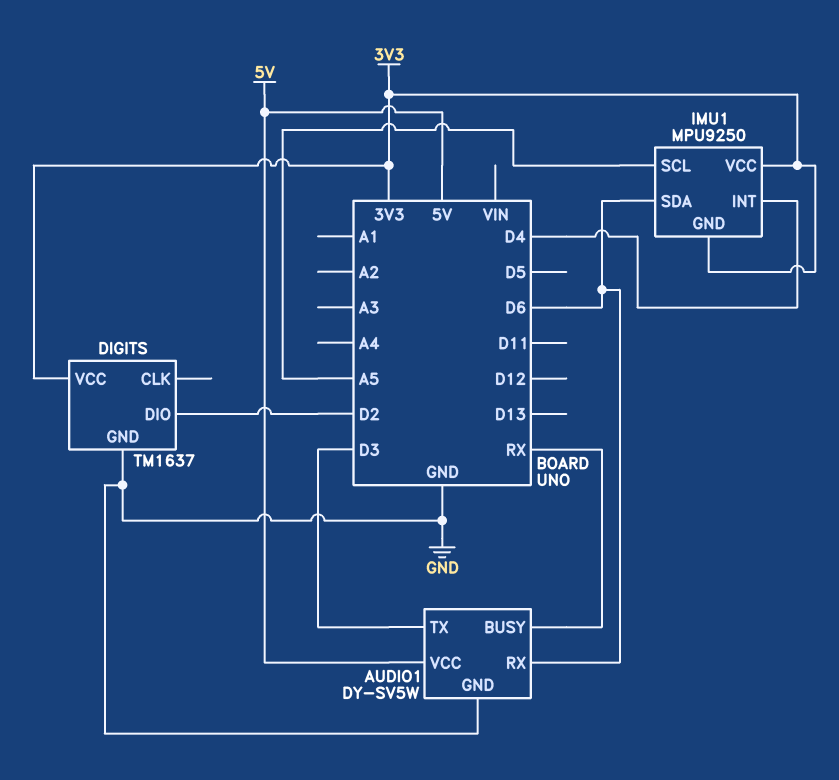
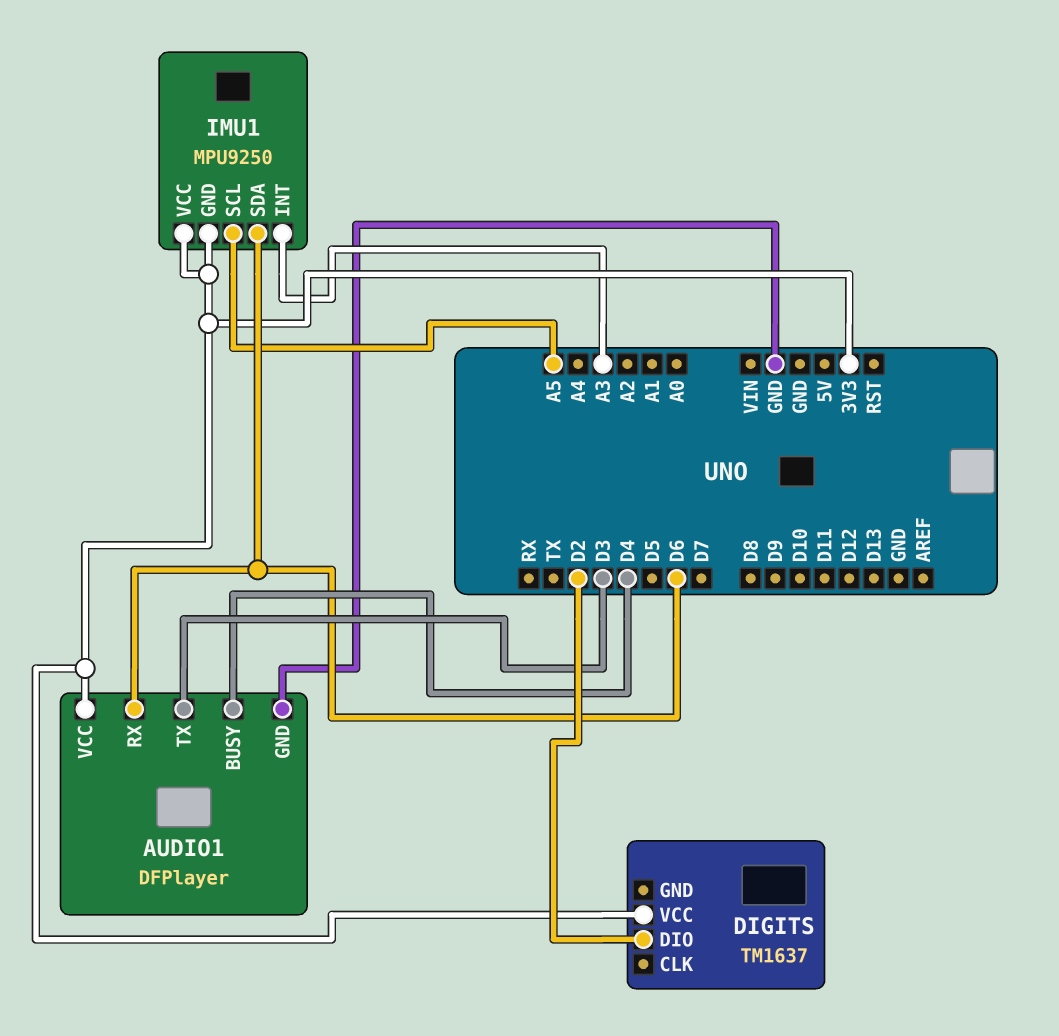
AUDIO1: DY-SV5W -> DFPlayer
AUDIO1 pin BUSY: RX -> D4
AUDIO1 pin VCC: 5V -> 3V3
DIGITS pin GND: GND -> none
IMU1 pin INT: D4 -> A3

